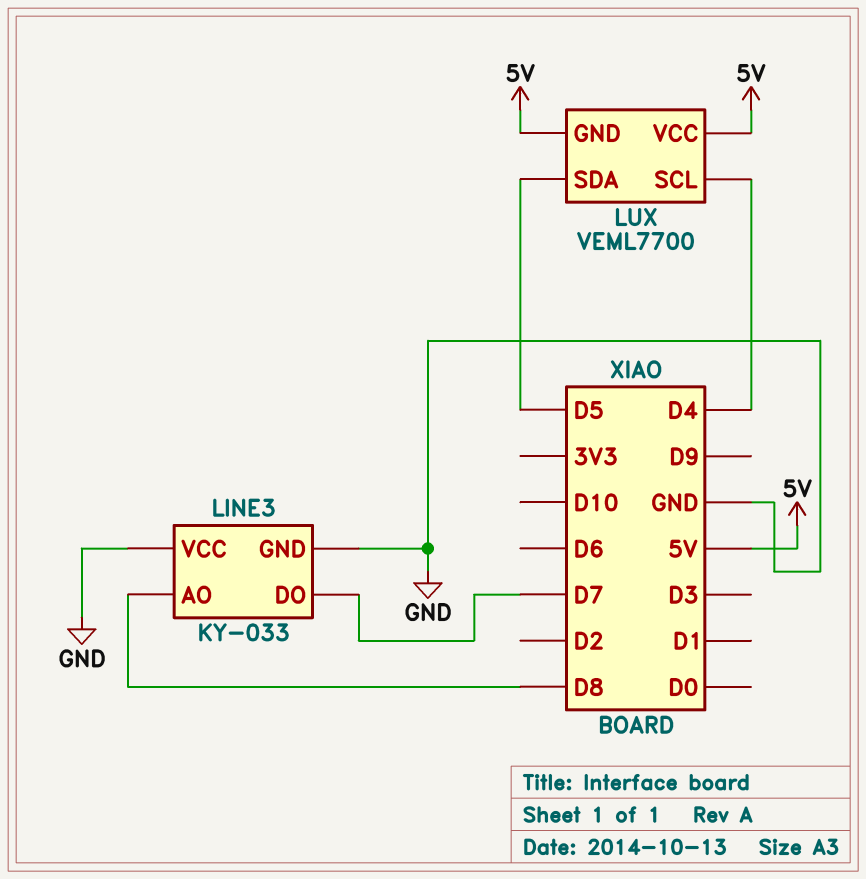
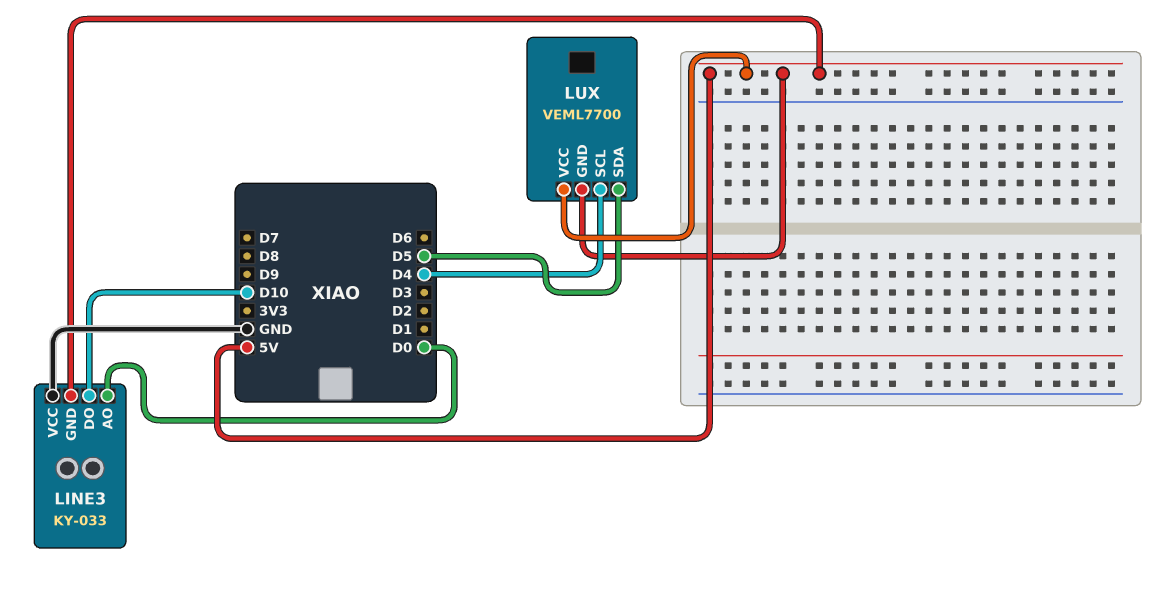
LINE3 pin AO: D8 -> D0
LINE3 pin DO: D7 -> D10
LINE3 pin GND: GND -> 5V

